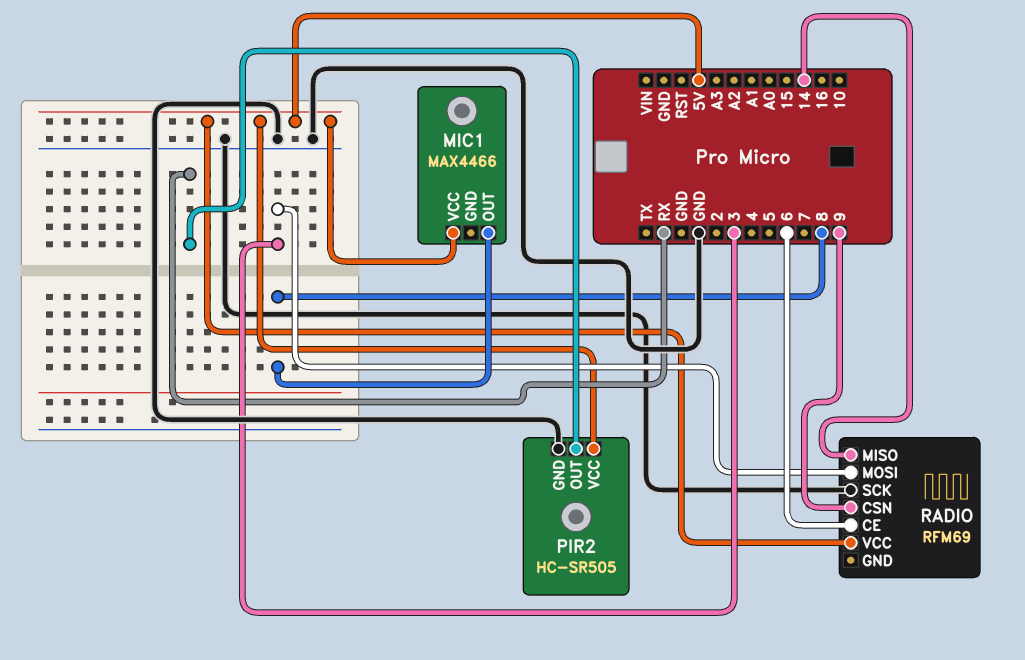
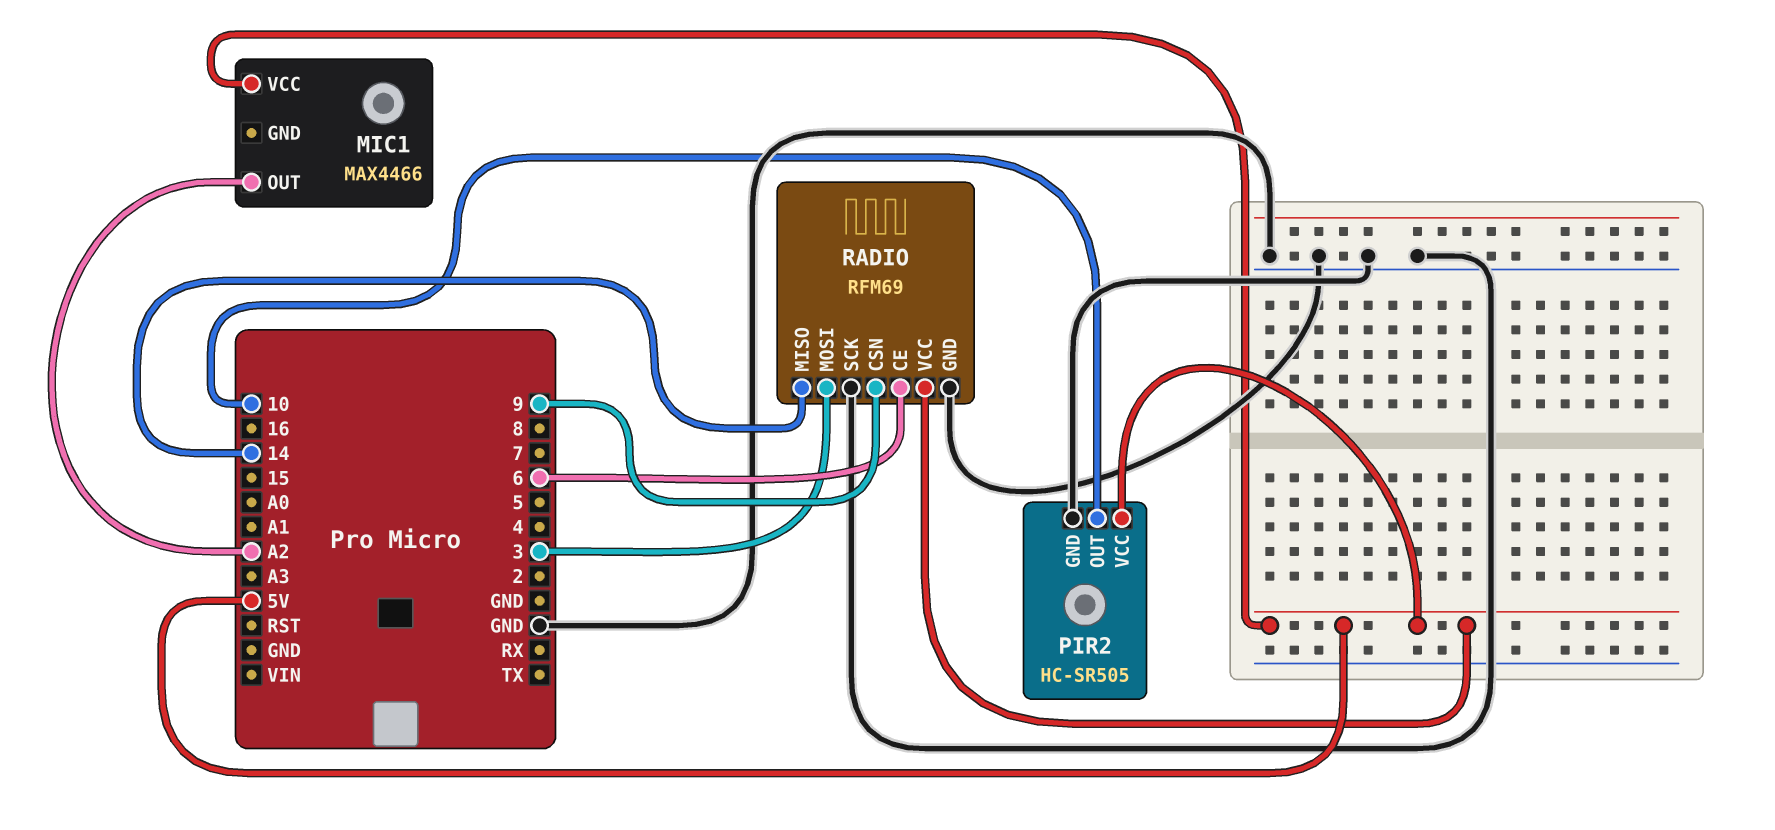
MIC1 pin OUT: 8 -> A2
PIR2 pin OUT: RX -> 10
RADIO pin GND: none -> GND

